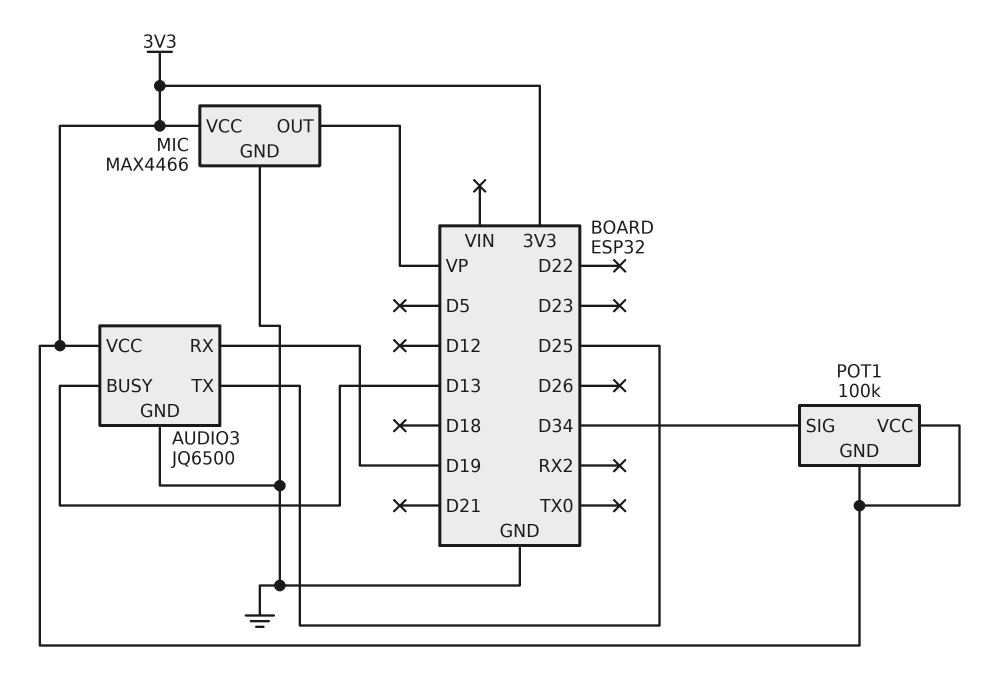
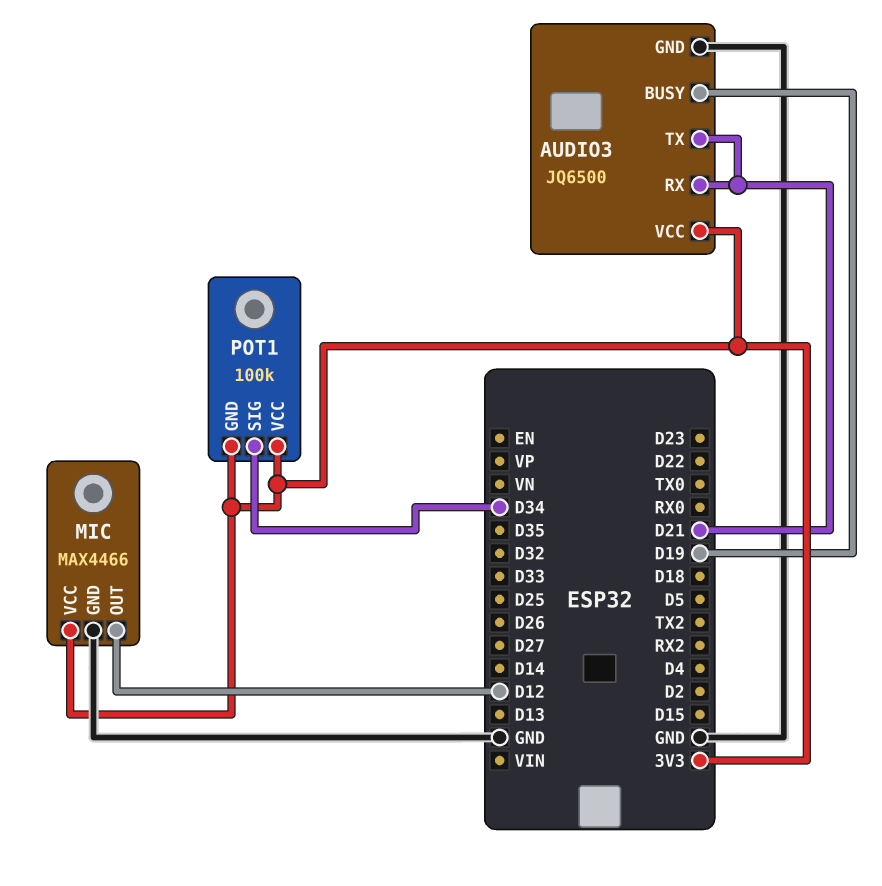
AUDIO3 pin BUSY: D13 -> D19
AUDIO3 pin RX: D19 -> D21
AUDIO3 pin TX: D25 -> D21
MIC pin OUT: VP -> D12

